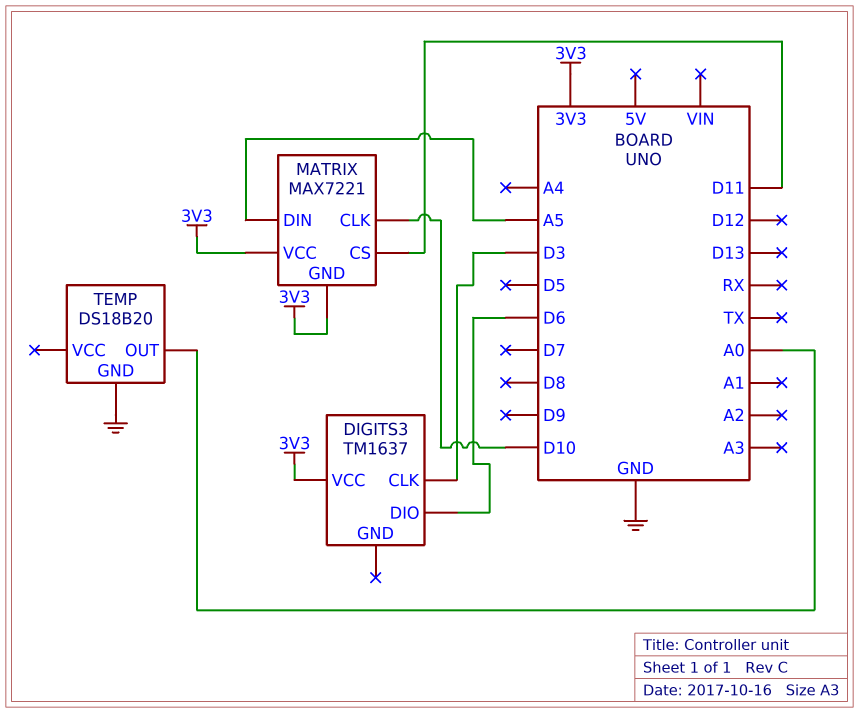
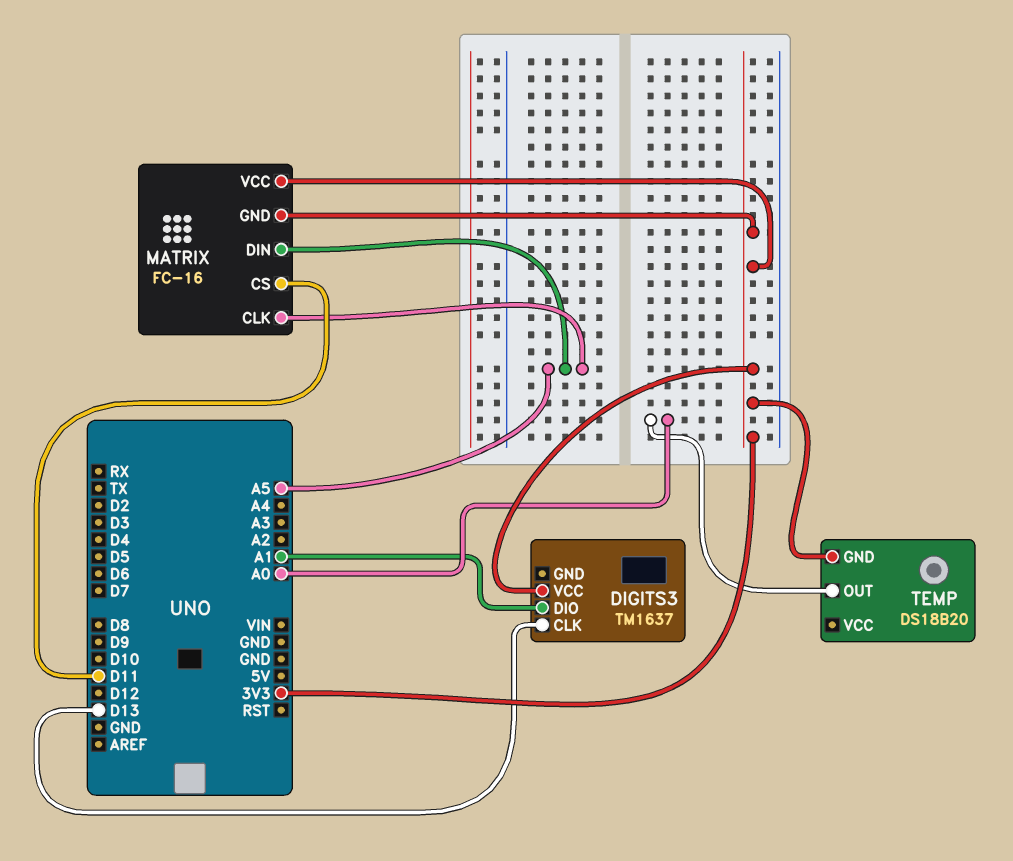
DIGITS3 pin CLK: D3 -> D13
DIGITS3 pin DIO: D6 -> A1
MATRIX: MAX7221 -> FC-16
MATRIX pin CLK: D10 -> A5
TEMP pin GND: GND -> 3V3

